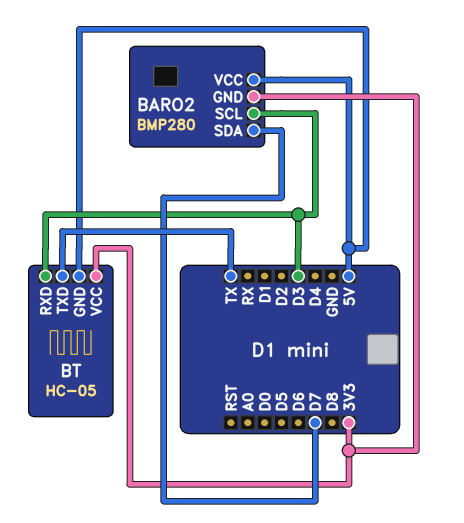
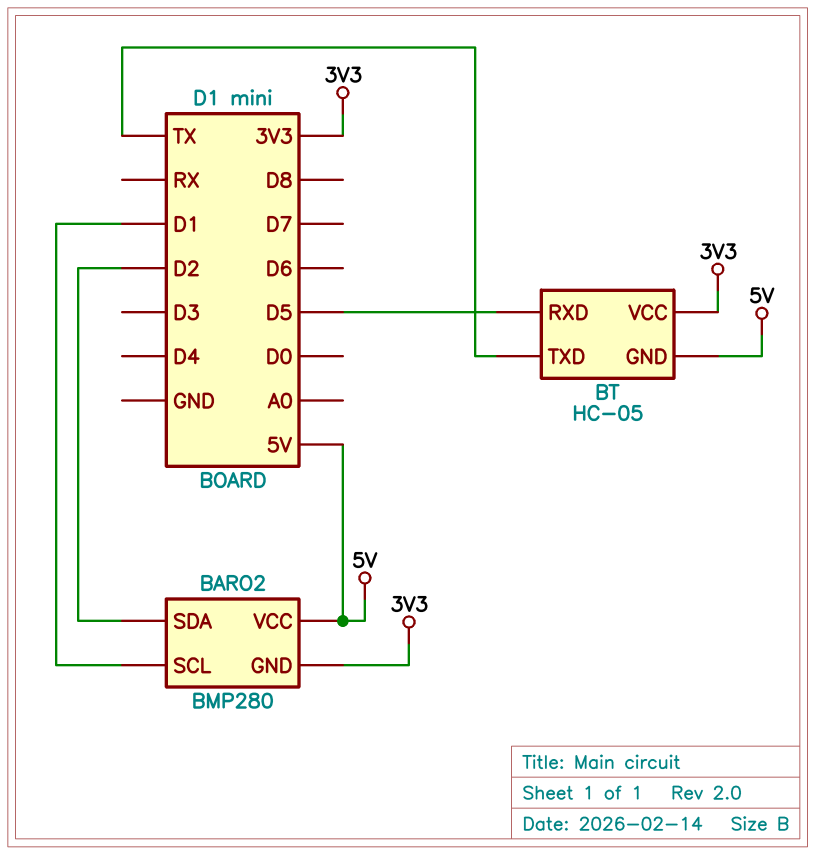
BARO2 pin SCL: D3 -> D1
BARO2 pin SDA: D7 -> D2
BT pin RXD: D3 -> D5

